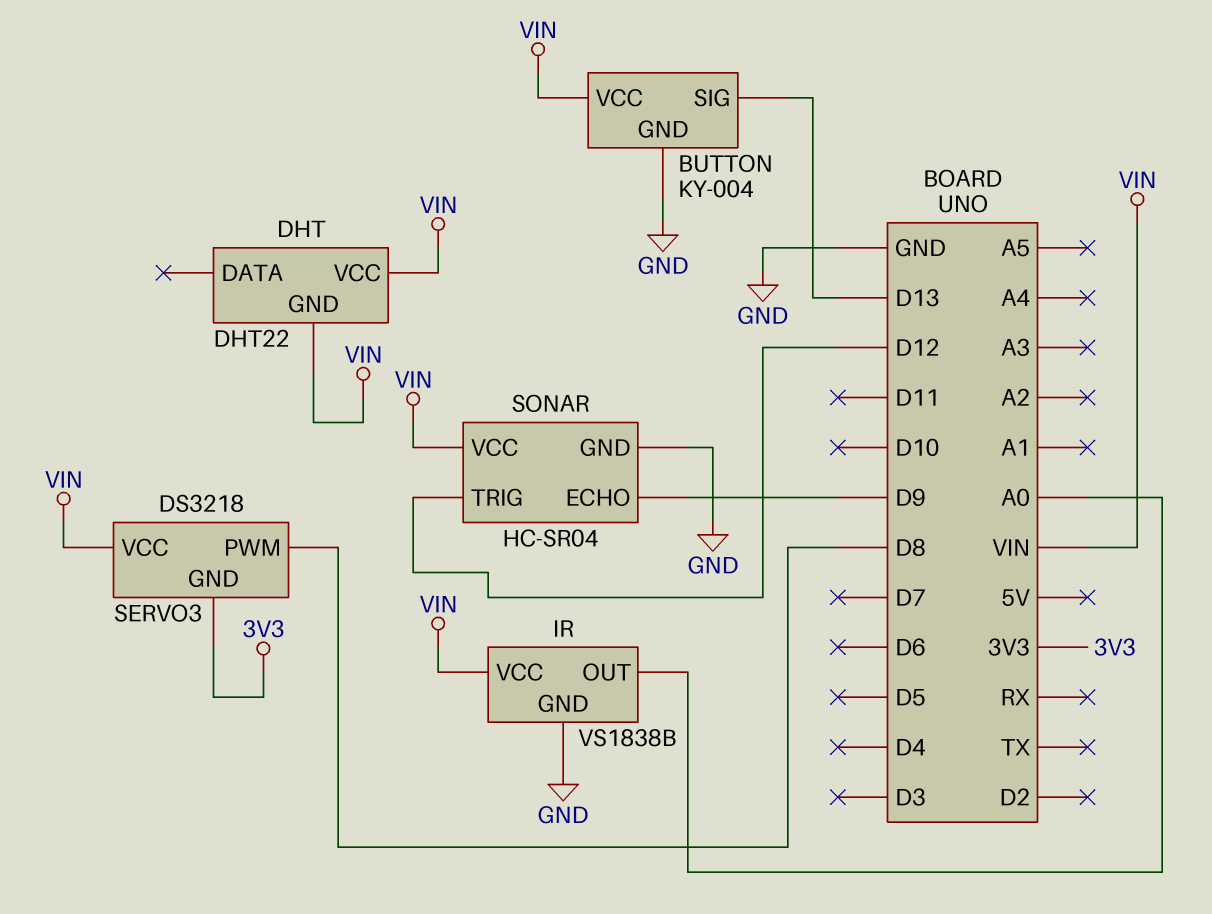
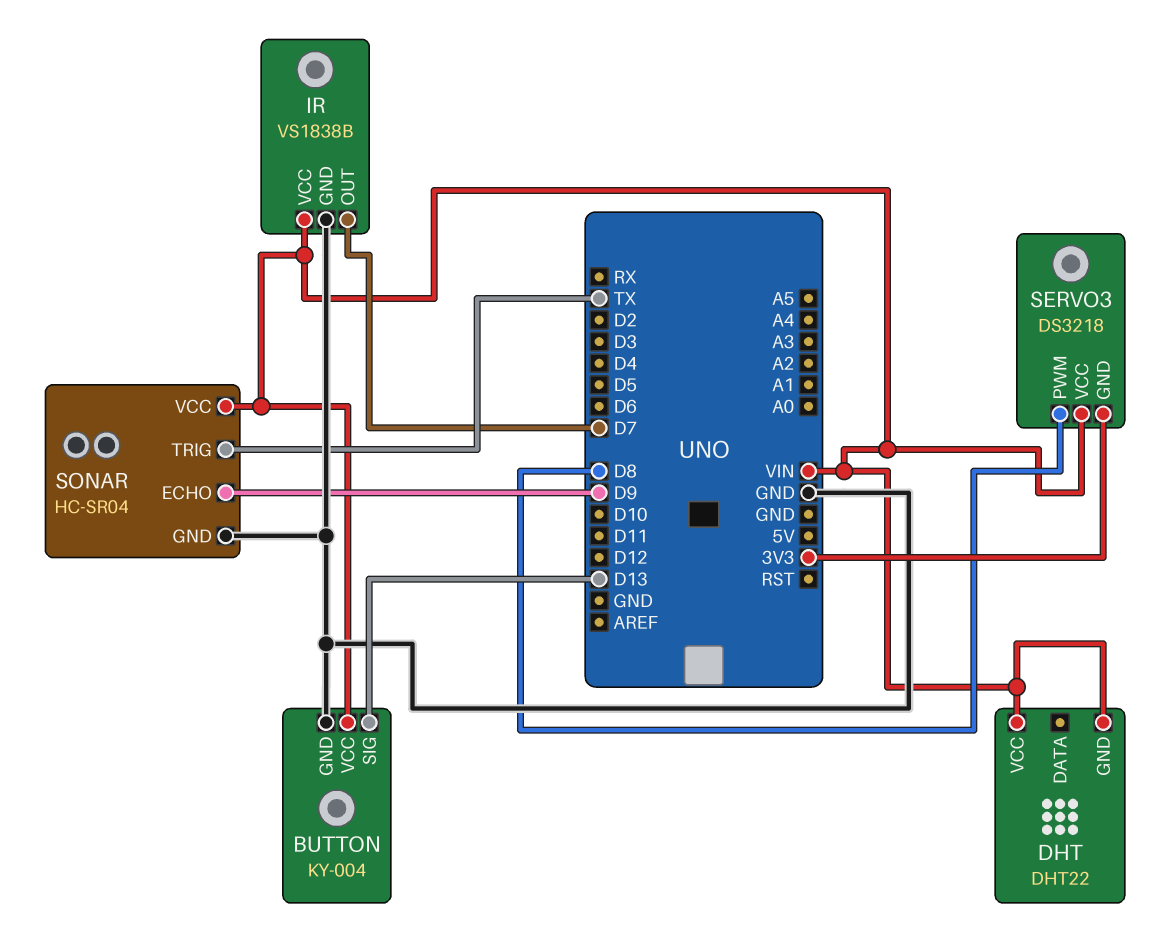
IR pin OUT: A0 -> D7
SONAR pin TRIG: D12 -> TX

